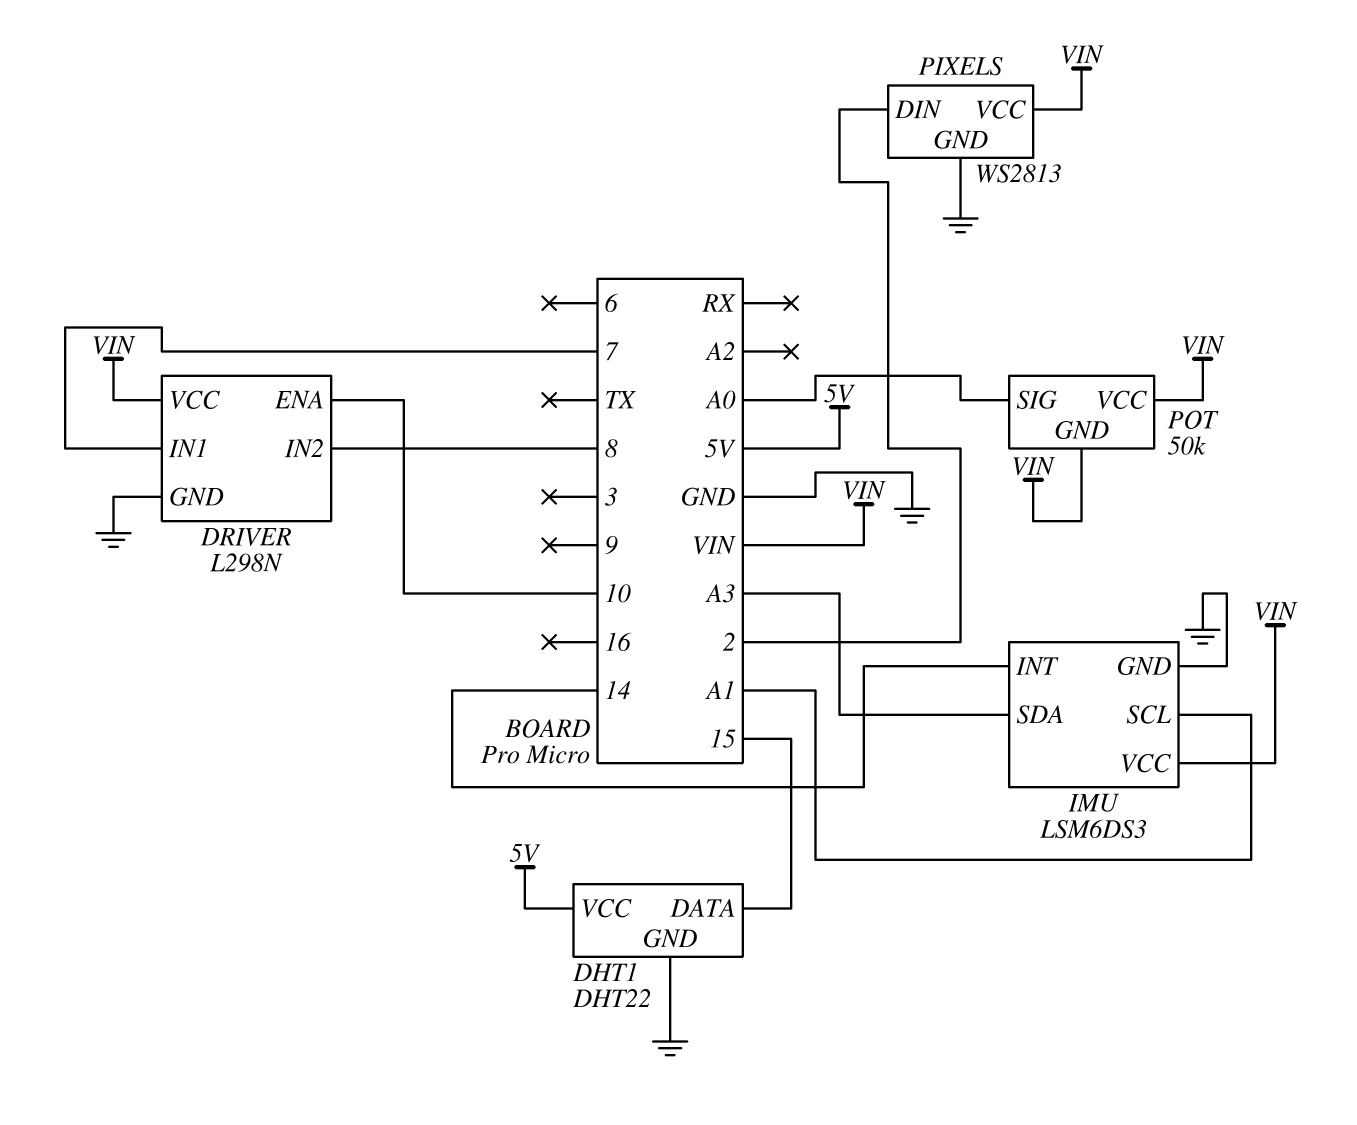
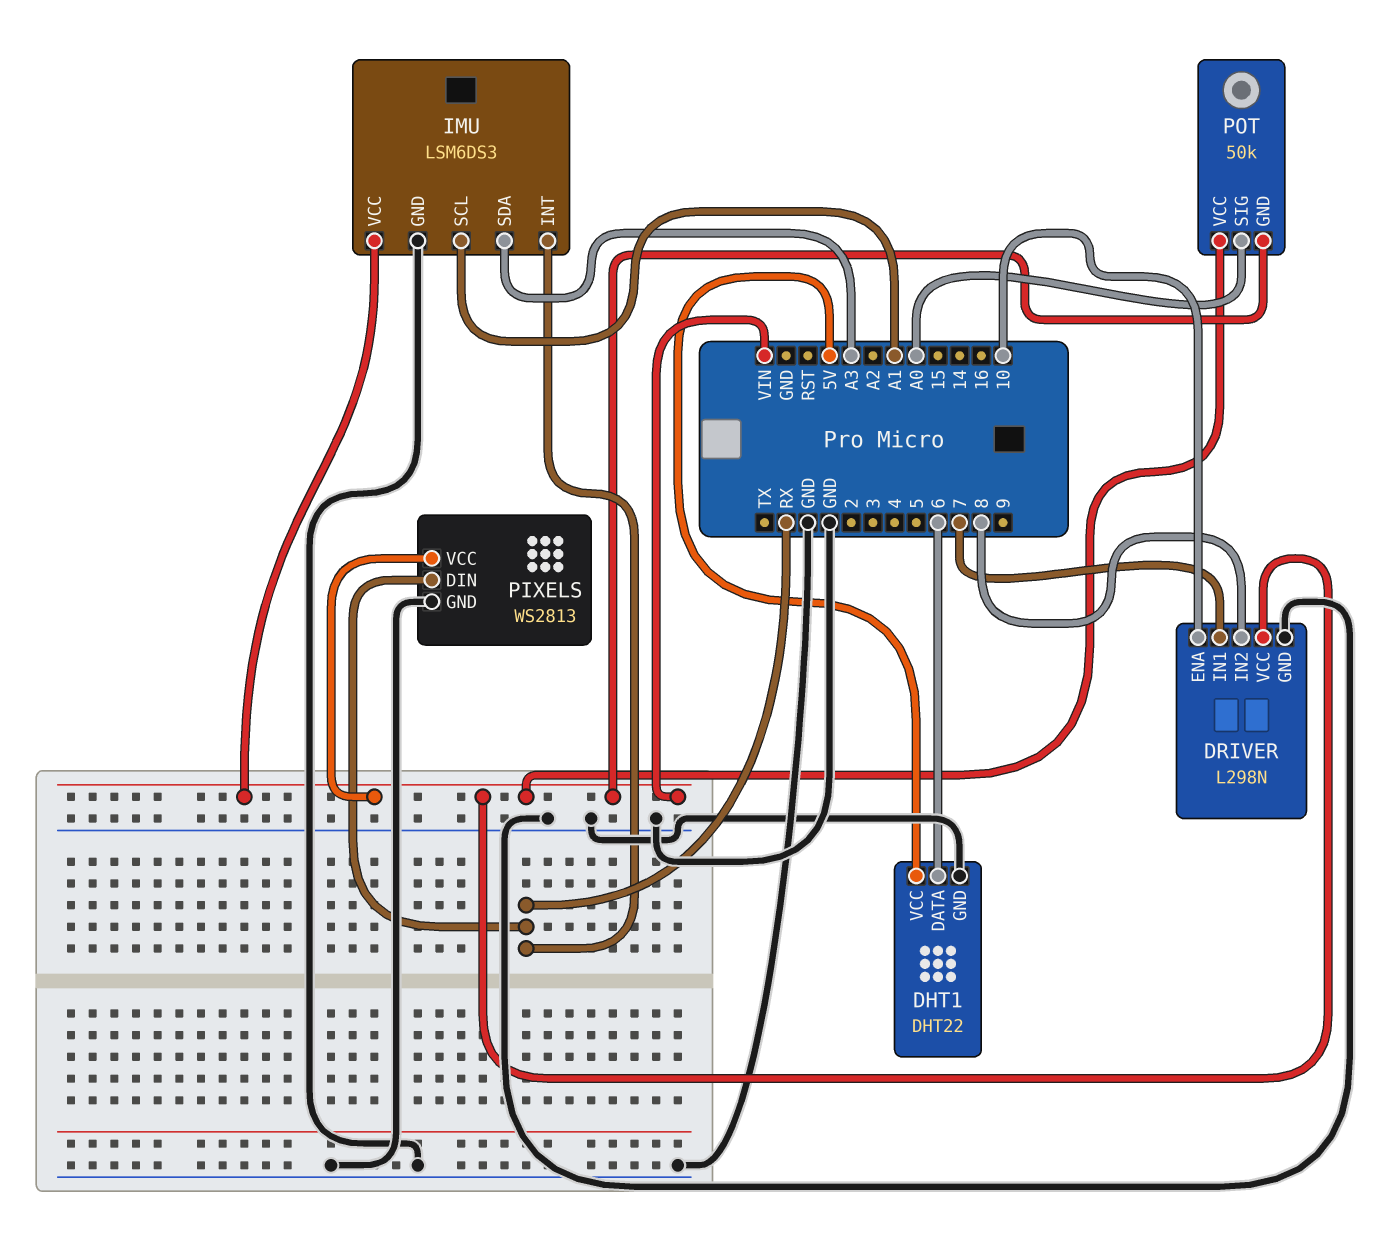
DHT1 pin DATA: 15 -> 6
IMU pin INT: 14 -> RX
PIXELS pin DIN: 2 -> RX

